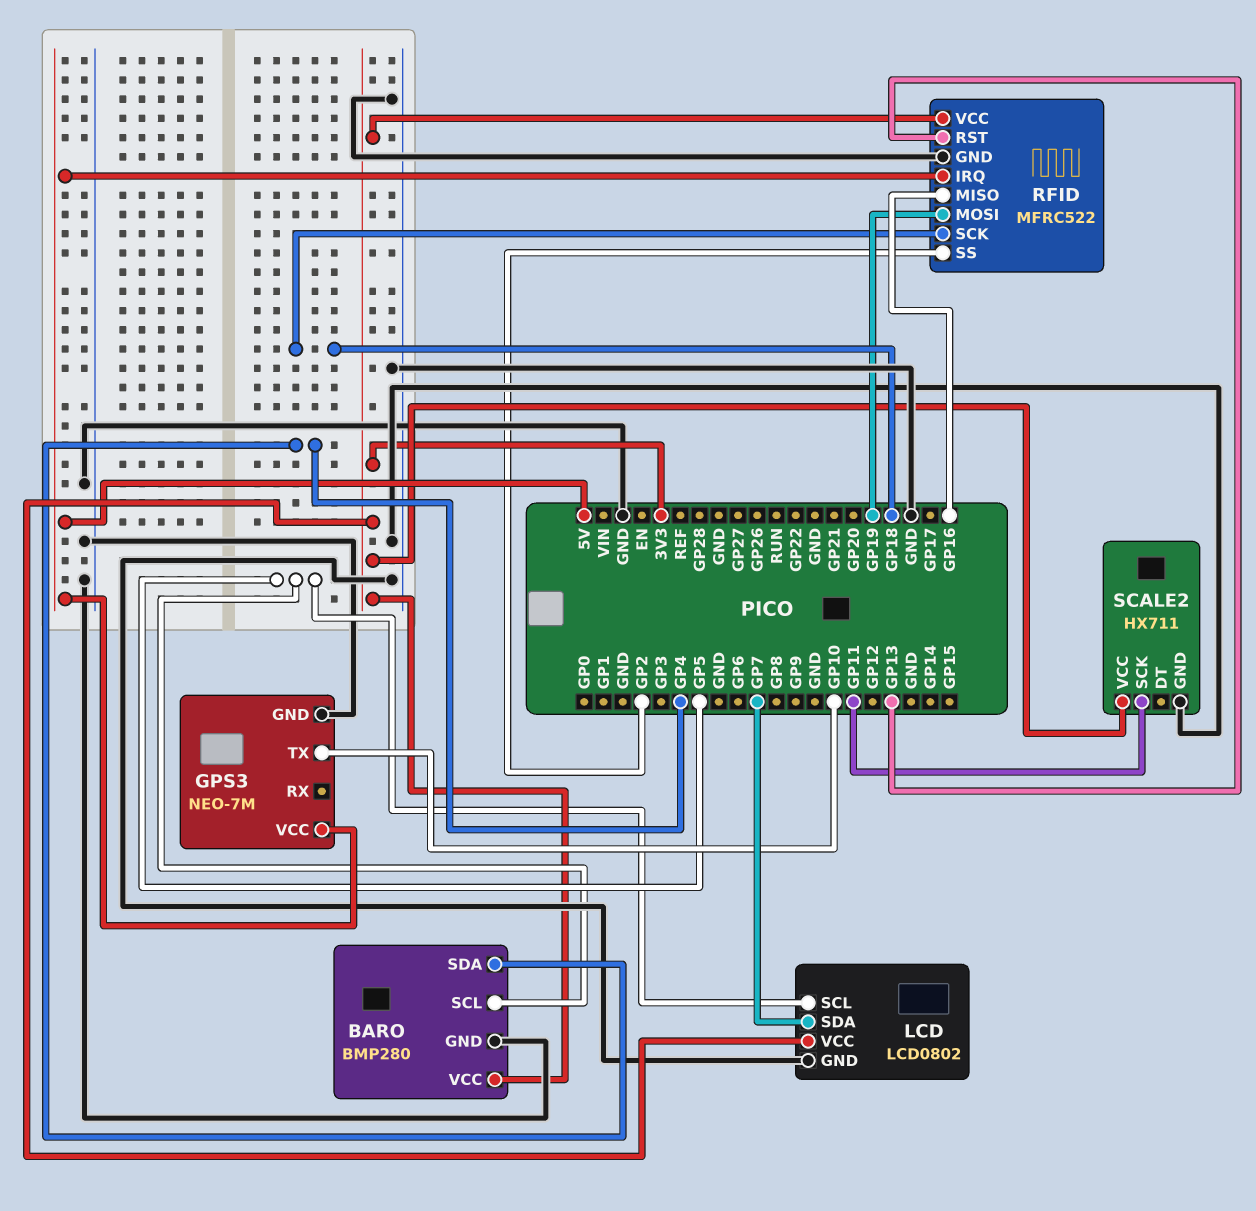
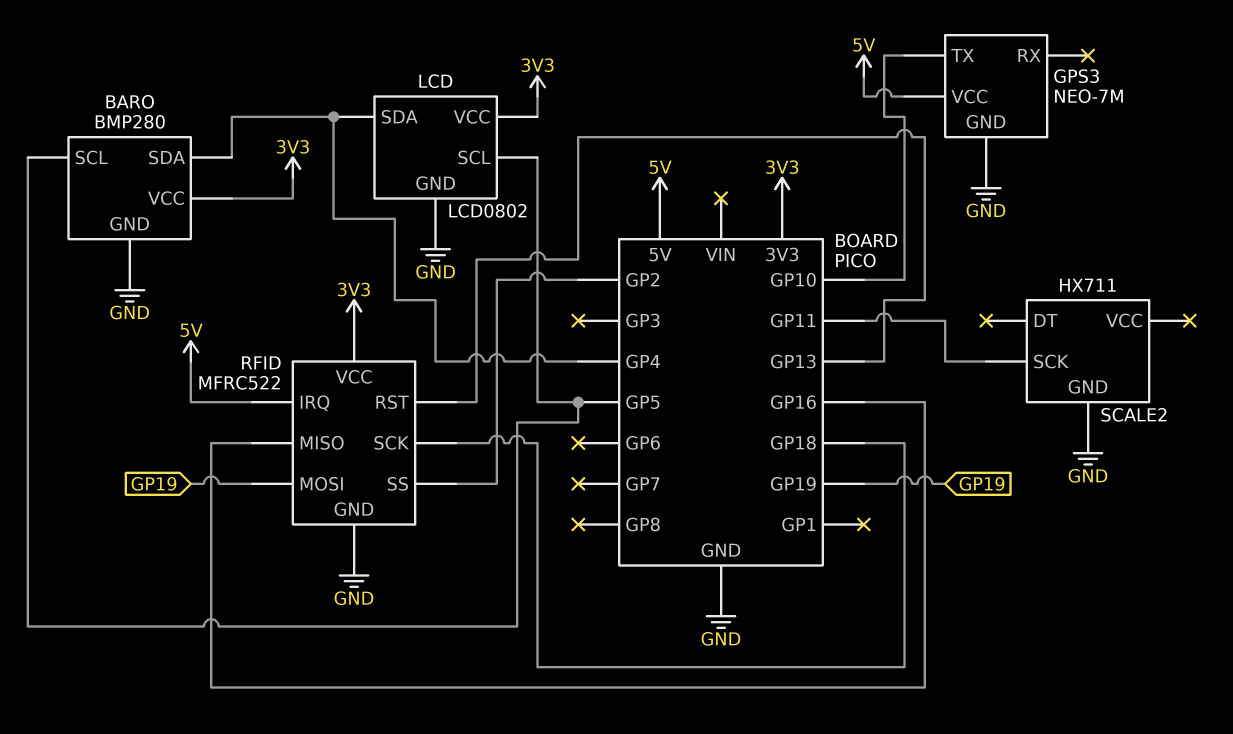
LCD pin SDA: GP7 -> GP4
SCALE2 pin VCC: 3V3 -> none

